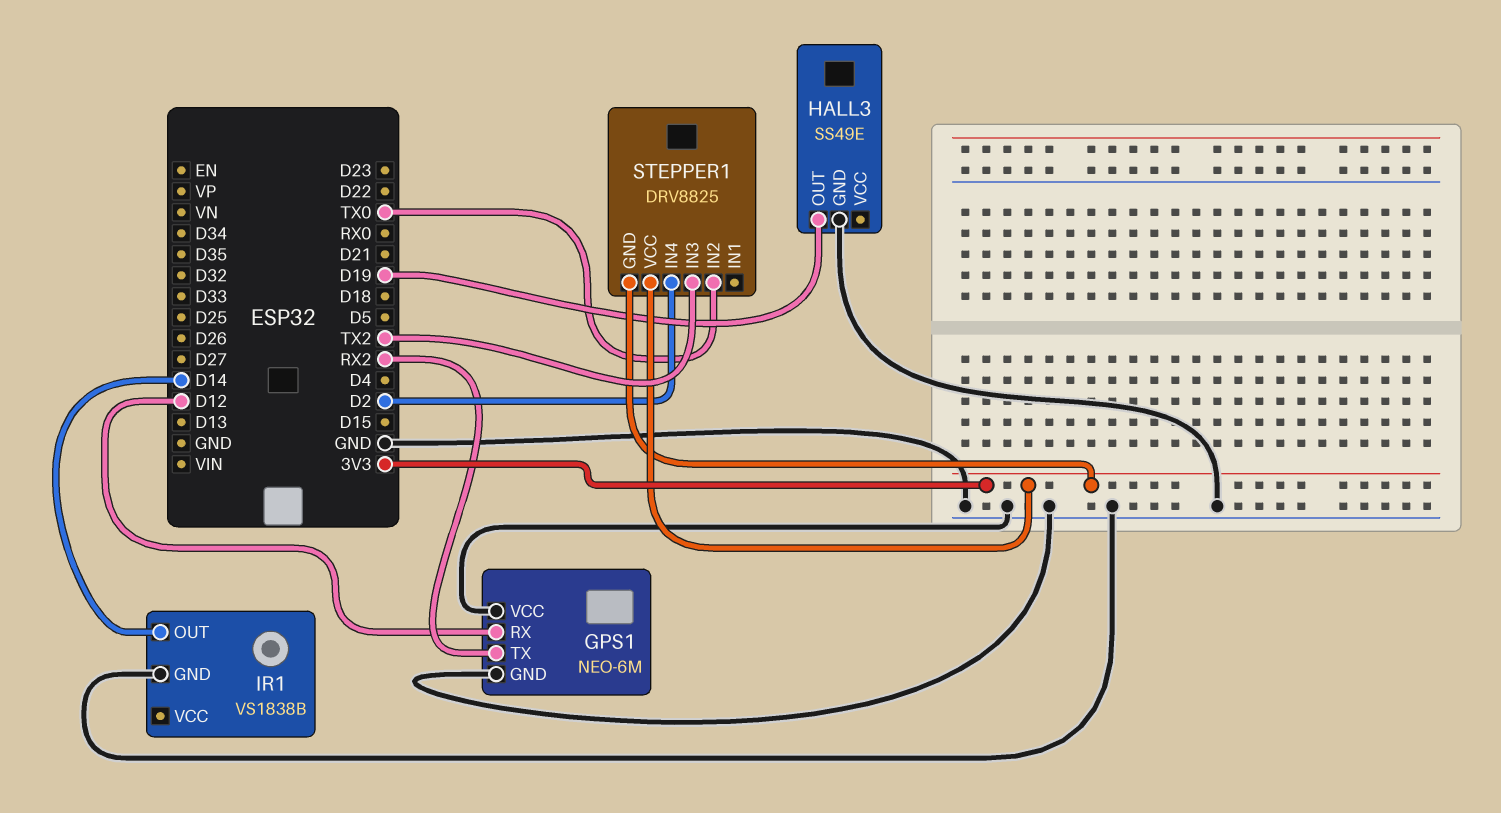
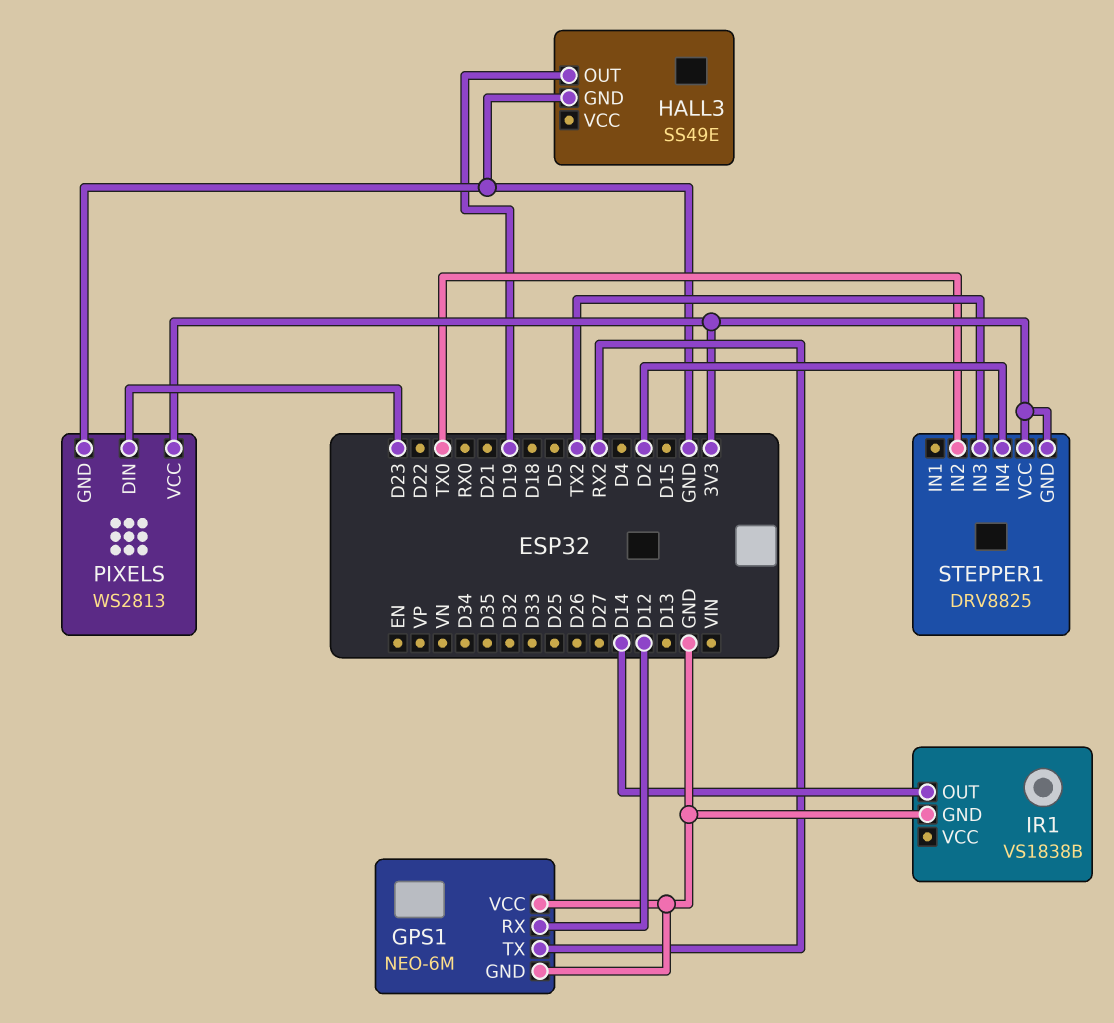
PIXELS: none -> WS2813
PIXELS pin DIN: none -> D23
PIXELS pin GND: none -> GND
PIXELS pin VCC: none -> 3V3

